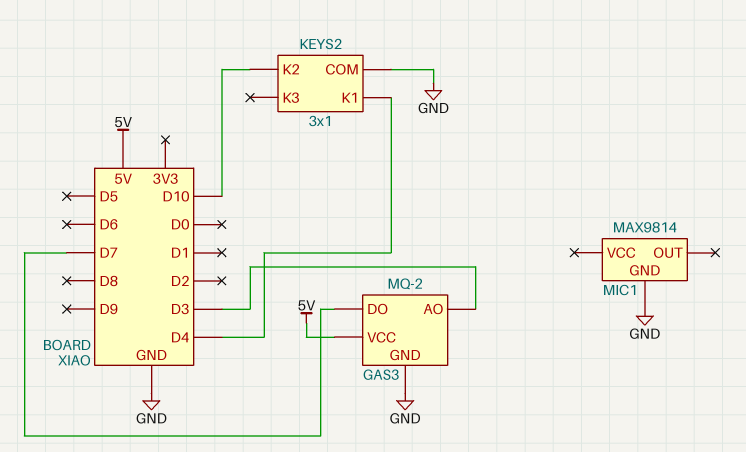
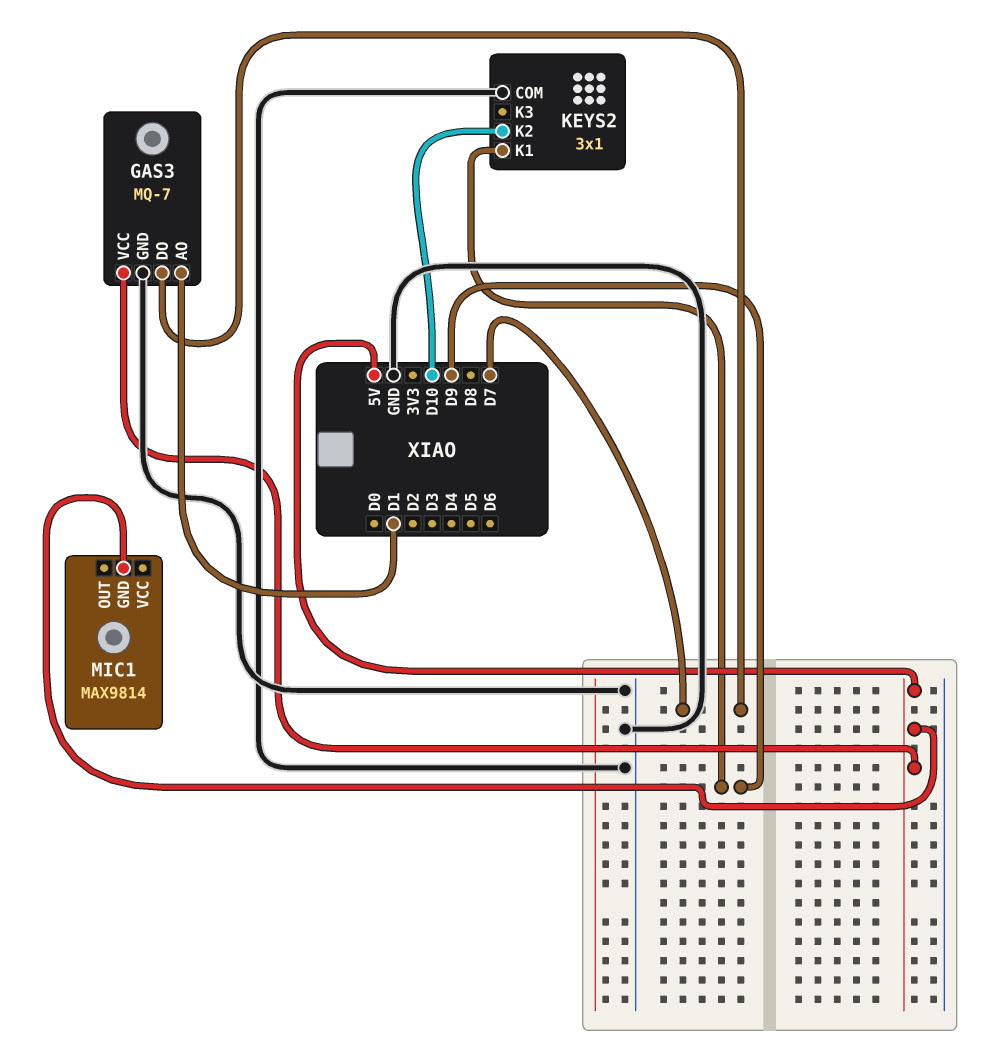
GAS3: MQ-2 -> MQ-7
GAS3 pin AO: D3 -> D1
KEYS2 pin K1: D4 -> D9
MIC1 pin GND: GND -> 5V

